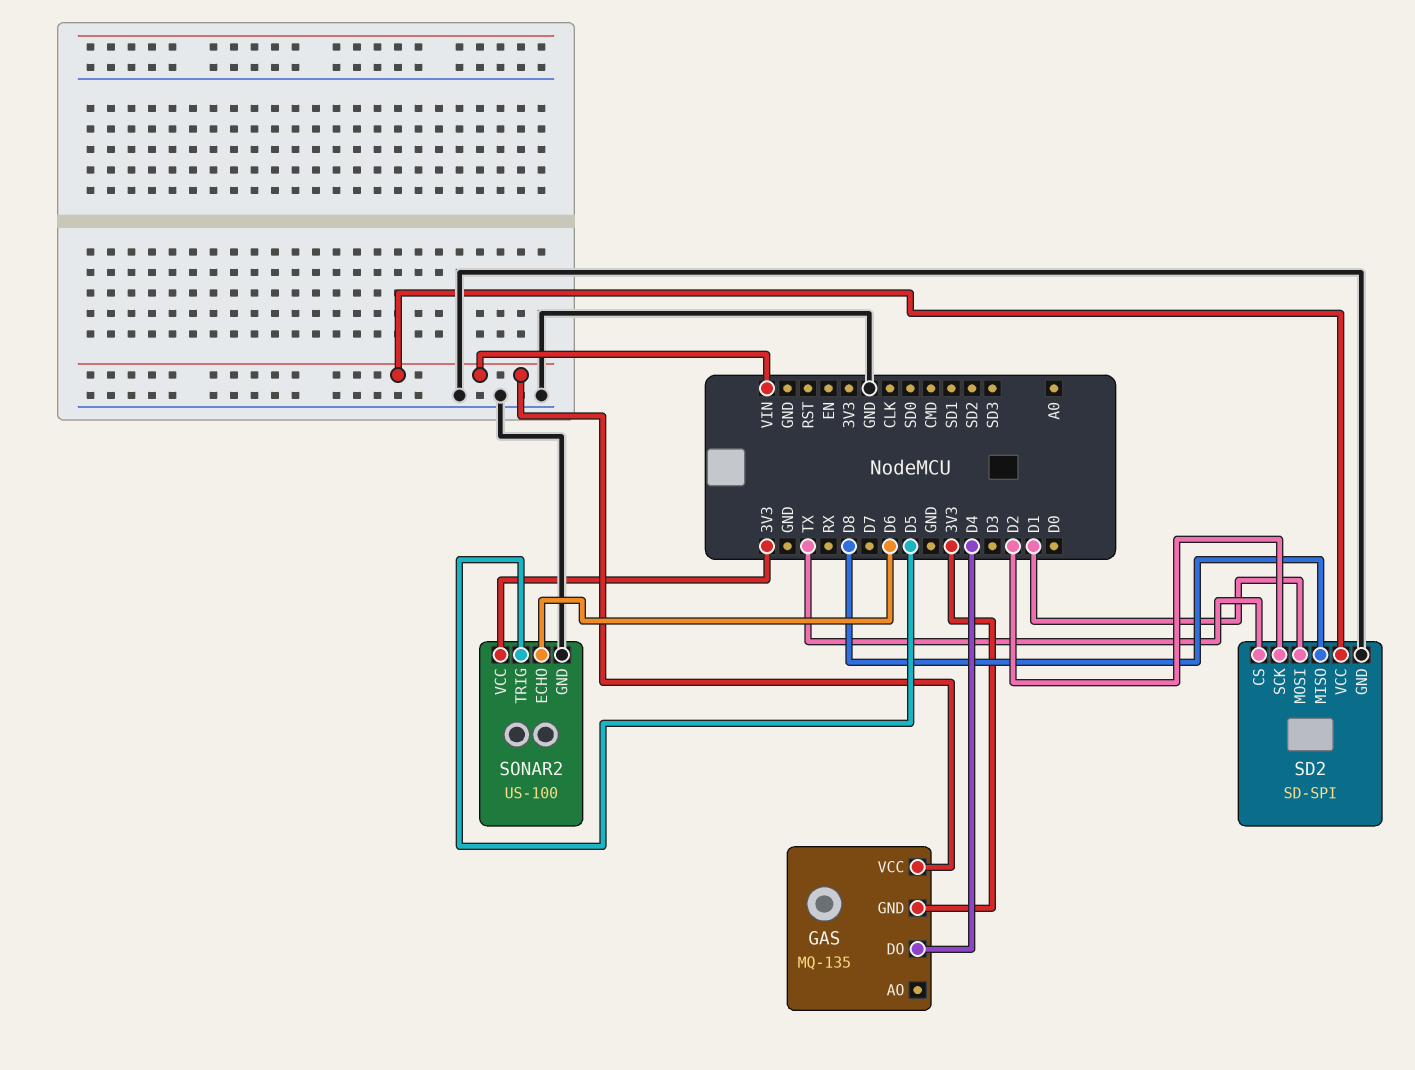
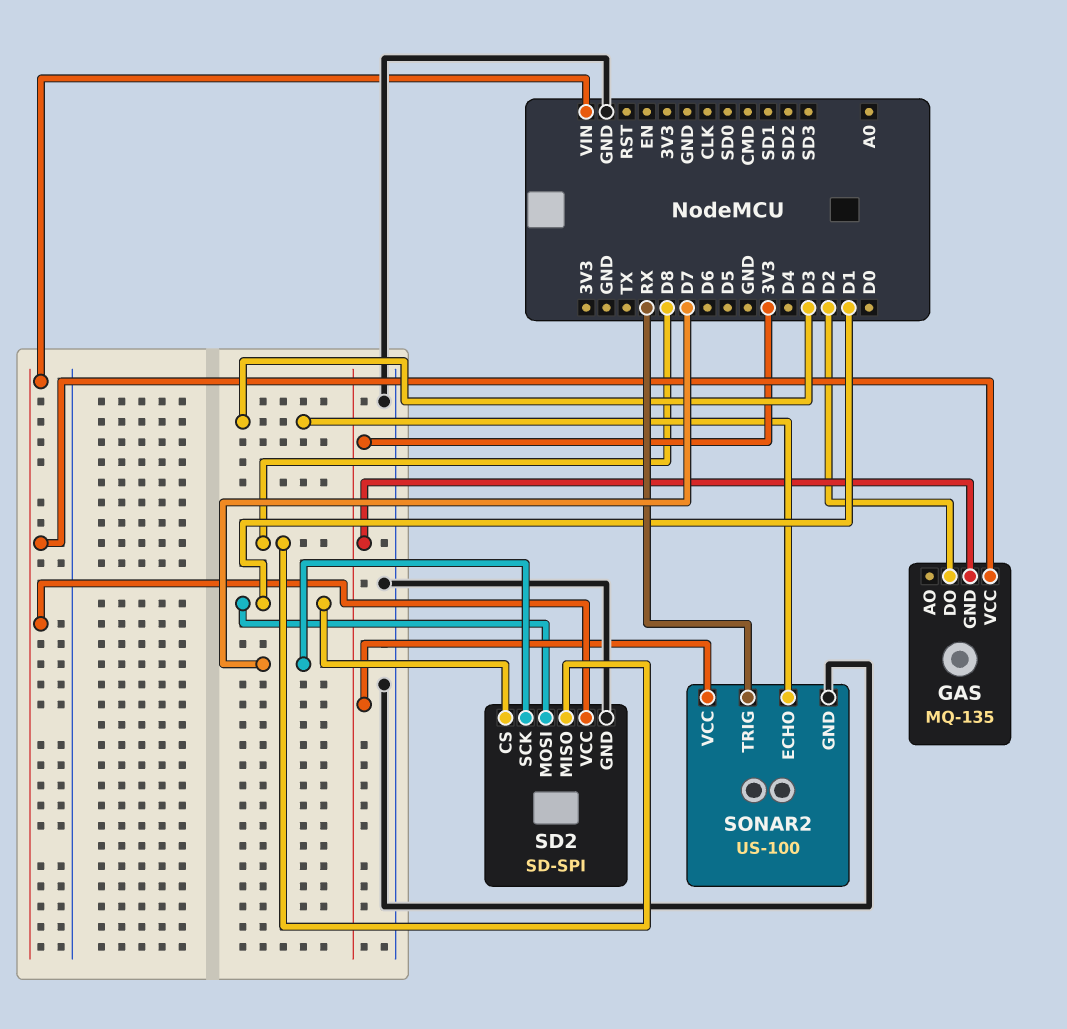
GAS pin DO: D4 -> D2
SD2 pin CS: TX -> D1
SD2 pin SCK: D2 -> D7
SONAR2 pin ECHO: D6 -> D3
SONAR2 pin TRIG: D5 -> RX

